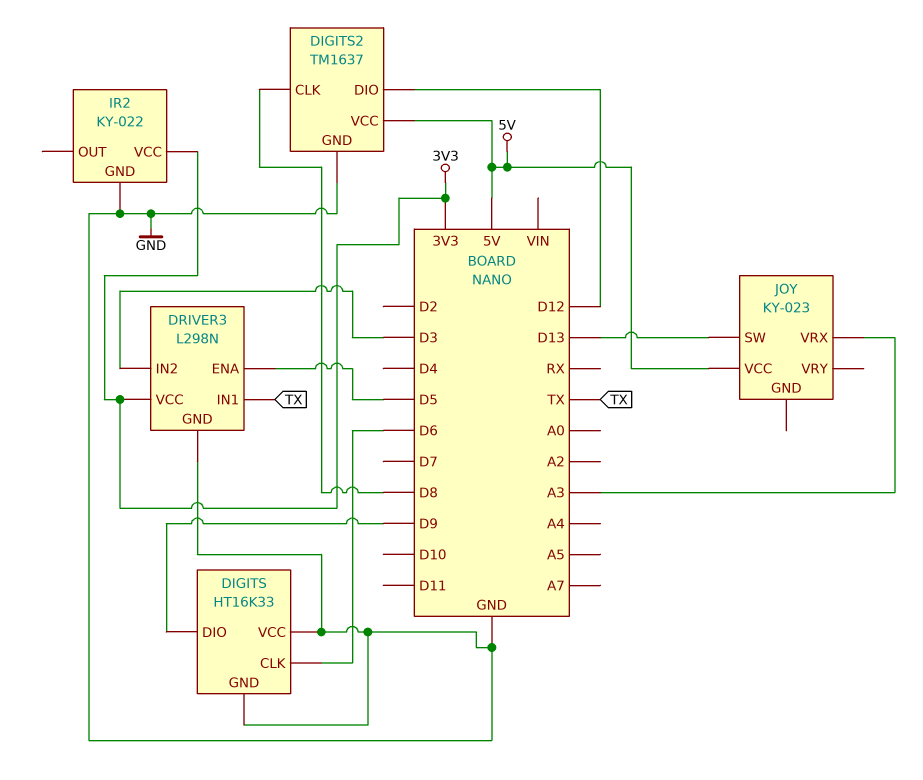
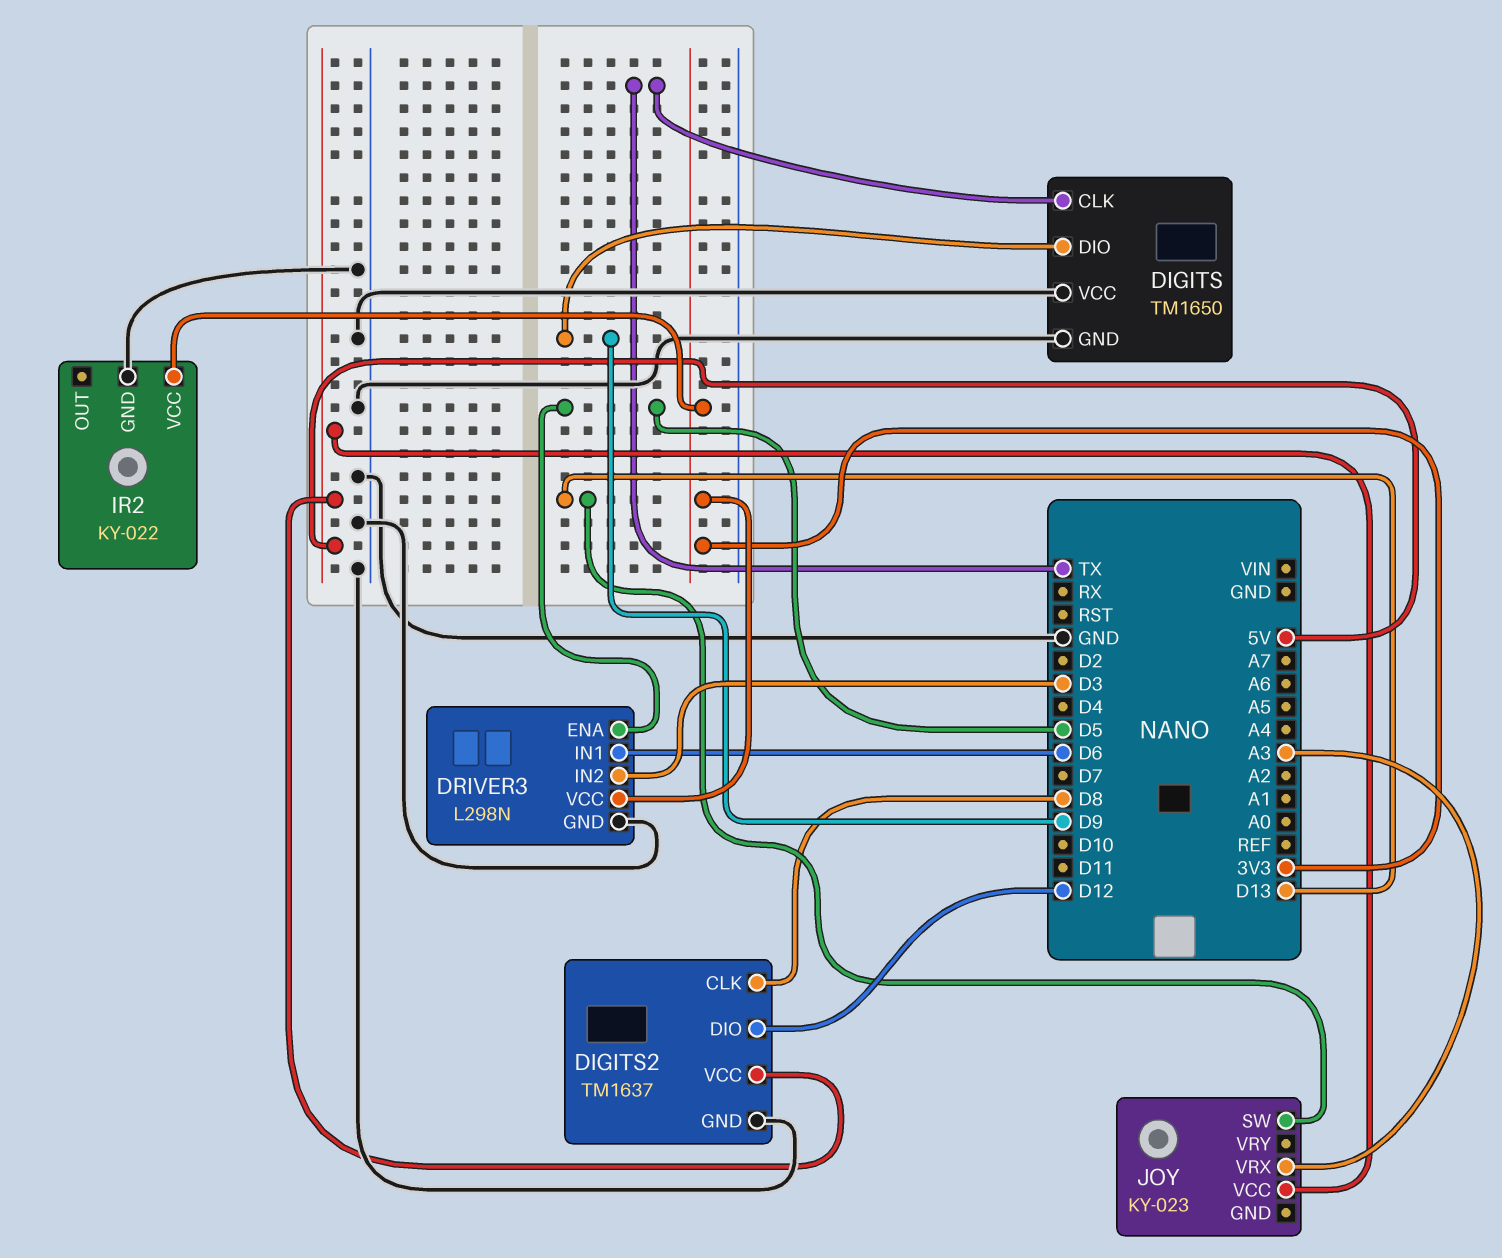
DIGITS: HT16K33 -> TM1650
DIGITS pin CLK: D6 -> TX
DRIVER3 pin IN1: TX -> D6

